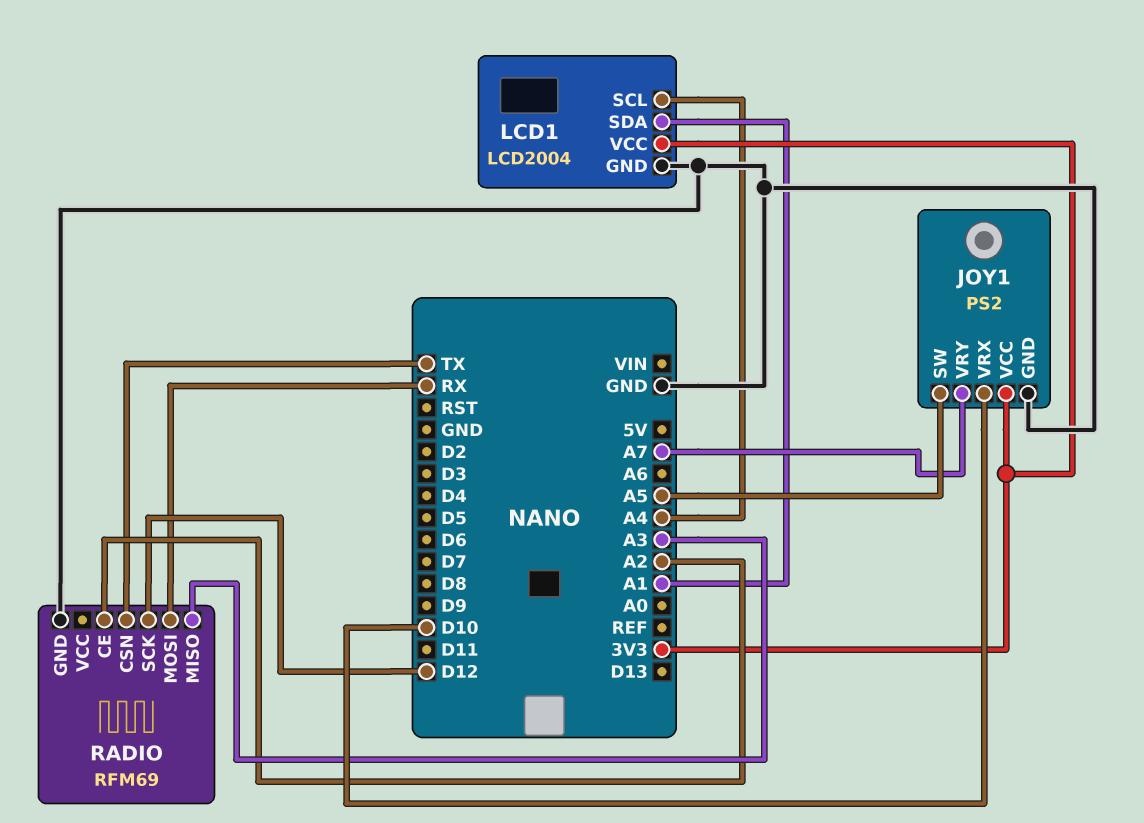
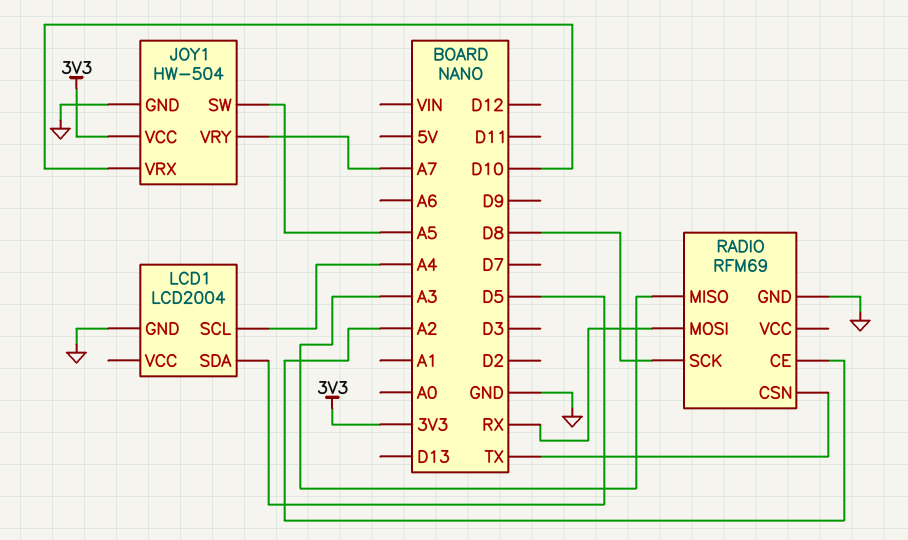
JOY1: PS2 -> HW-504
LCD1 pin SDA: A1 -> D5
LCD1 pin VCC: 3V3 -> none
RADIO pin SCK: D12 -> D8

